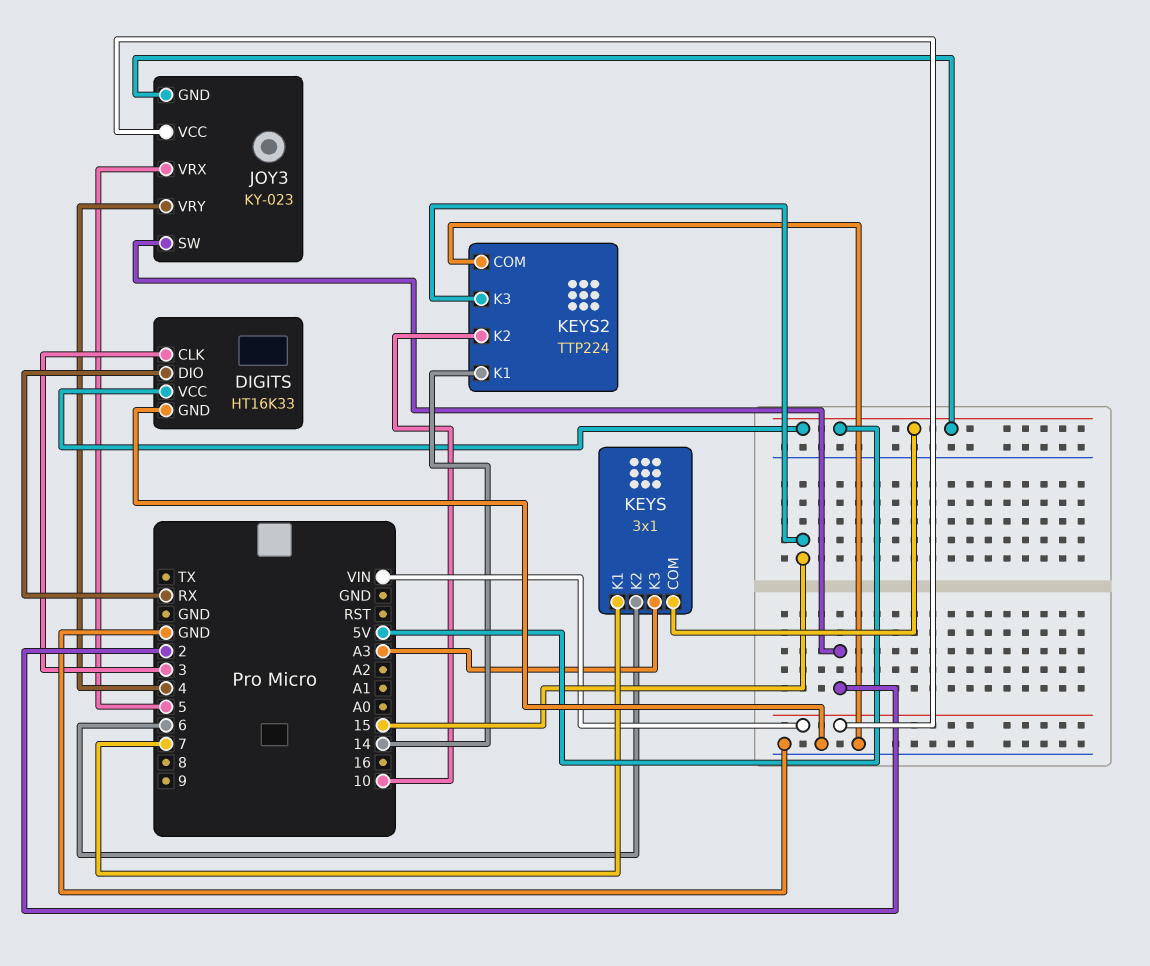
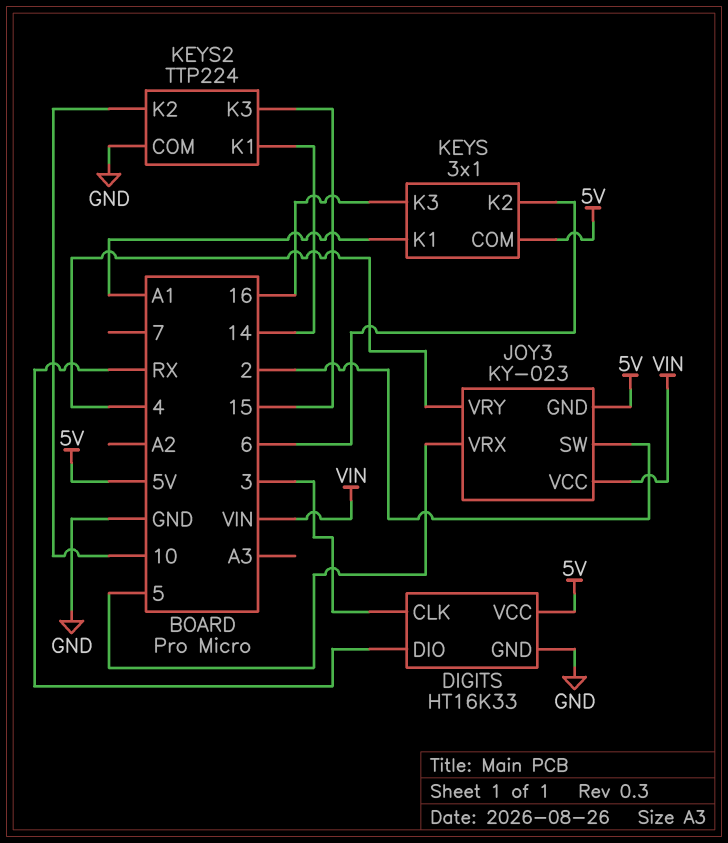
KEYS pin K1: 7 -> A1
KEYS pin K3: A3 -> 16

